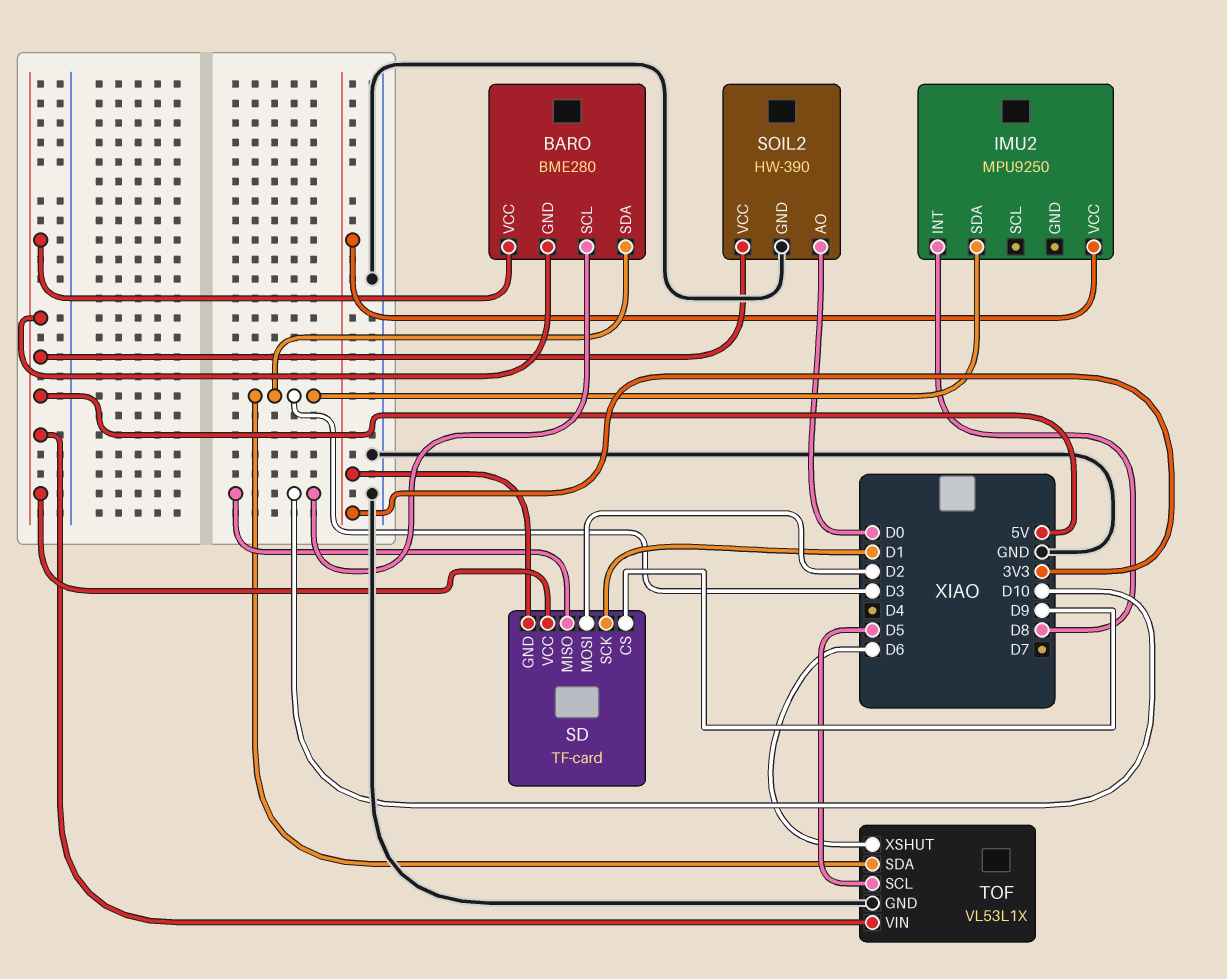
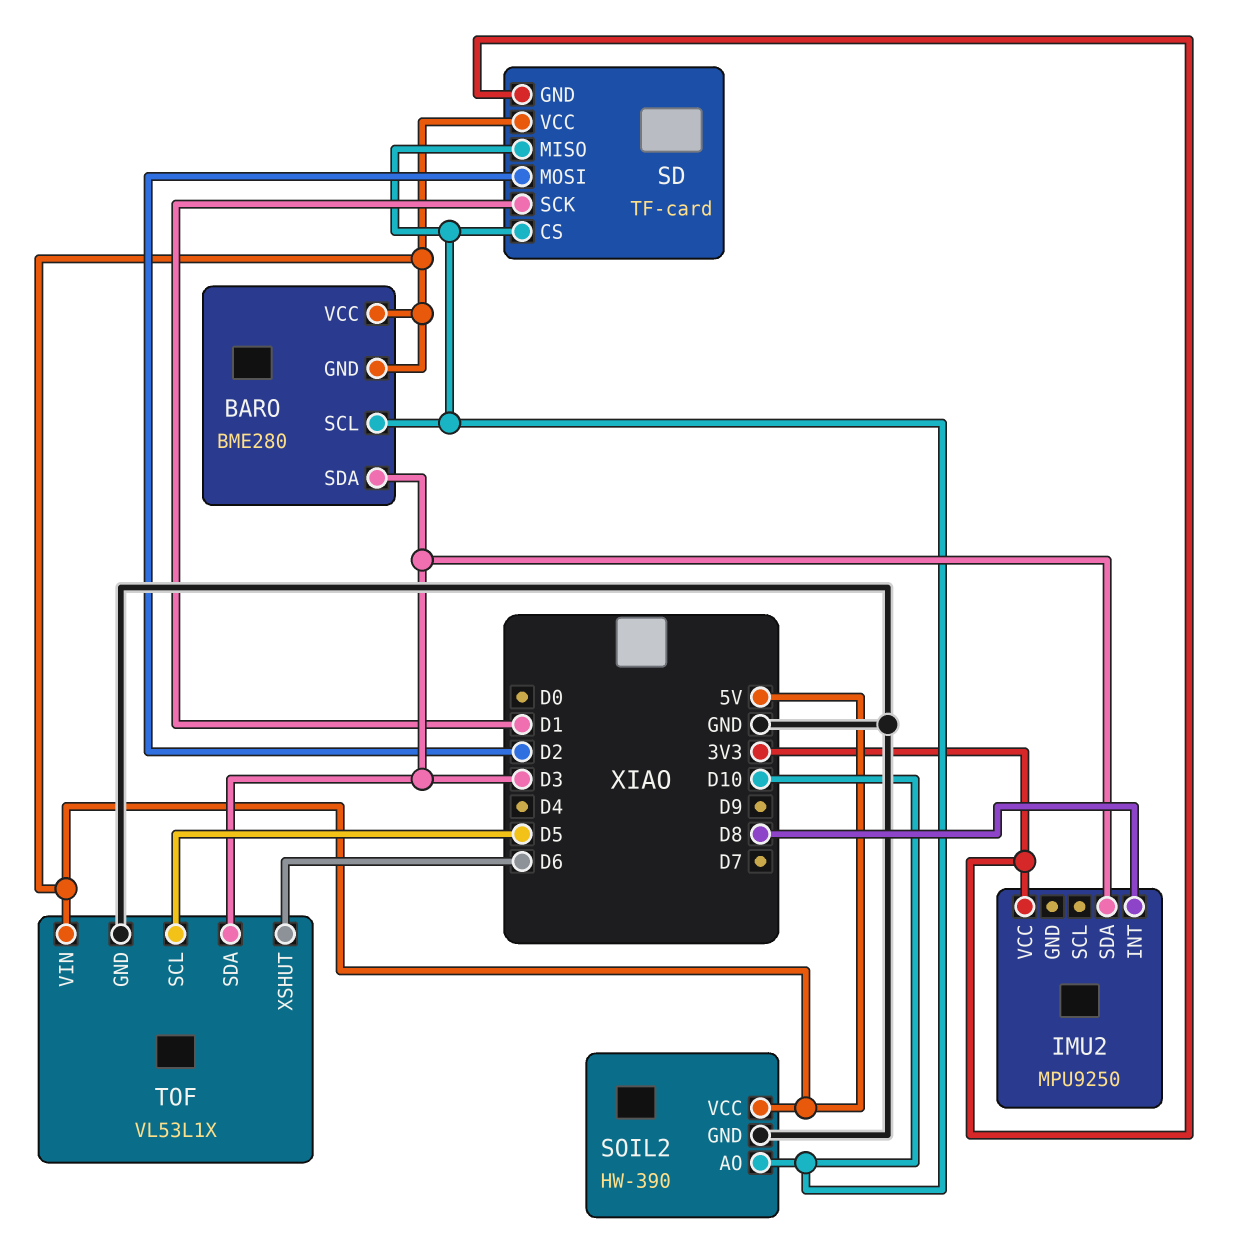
SD pin CS: D9 -> D10
SOIL2 pin AO: D0 -> D10

